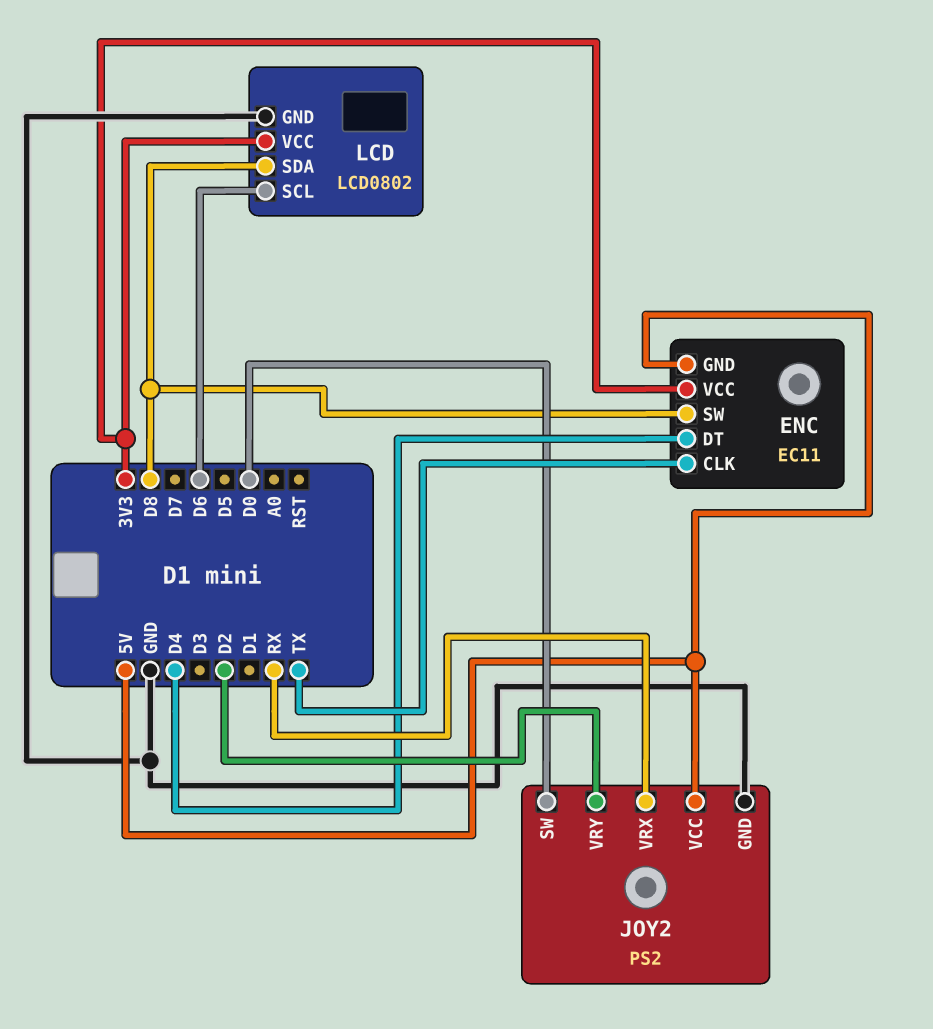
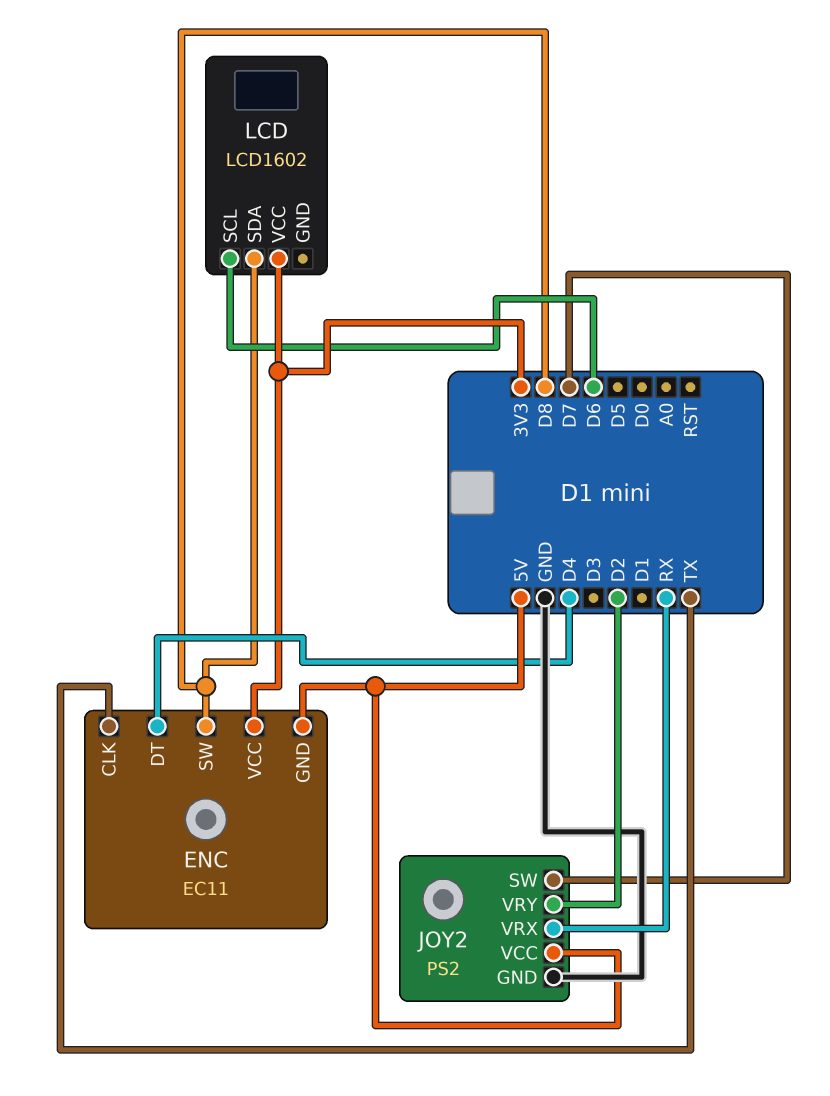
JOY2 pin SW: D0 -> D7
LCD: LCD0802 -> LCD1602
LCD pin GND: GND -> none

